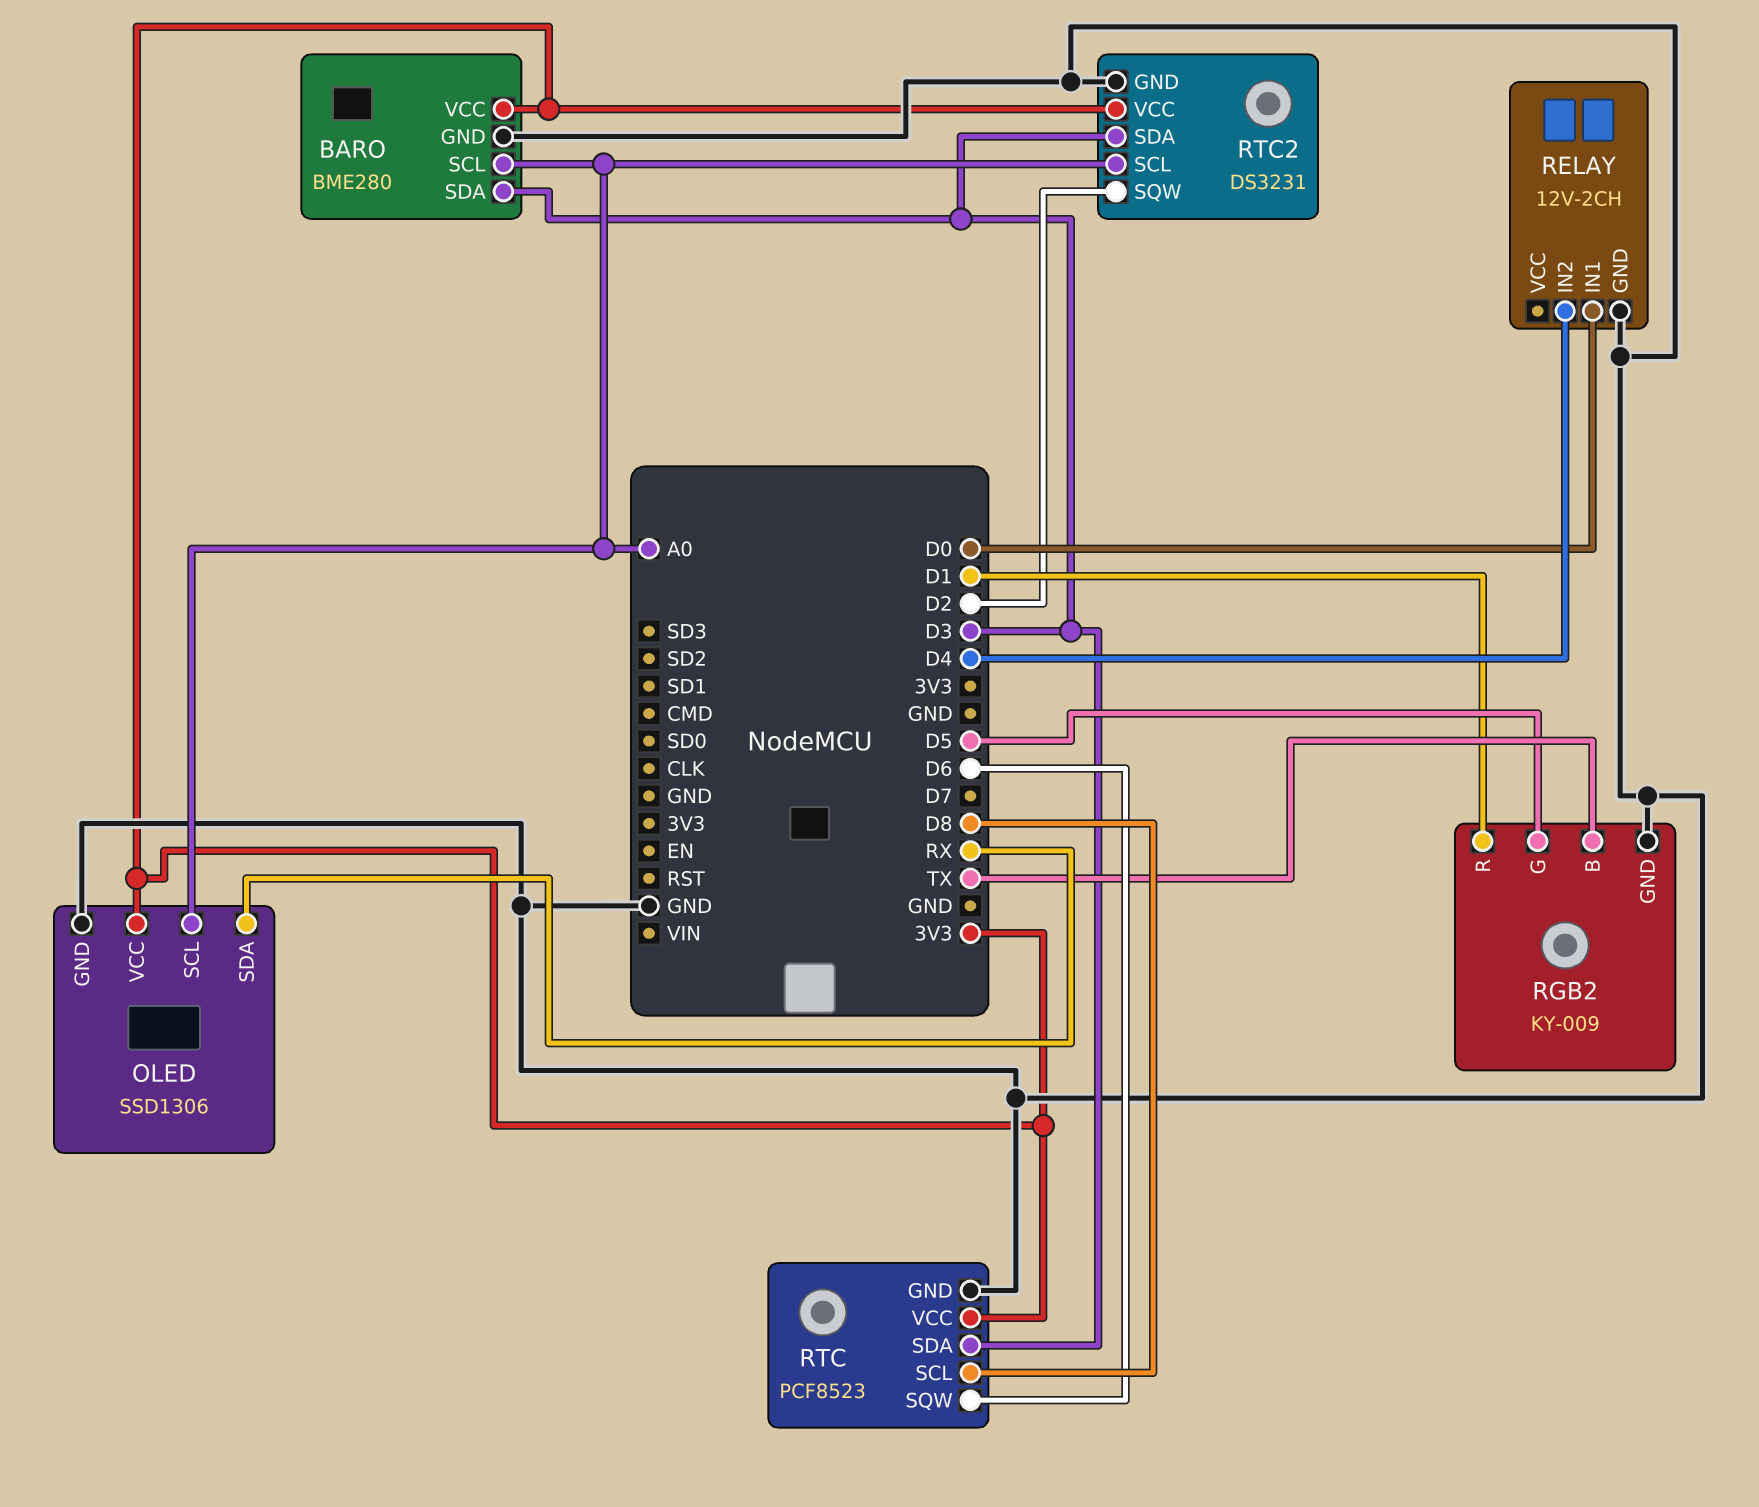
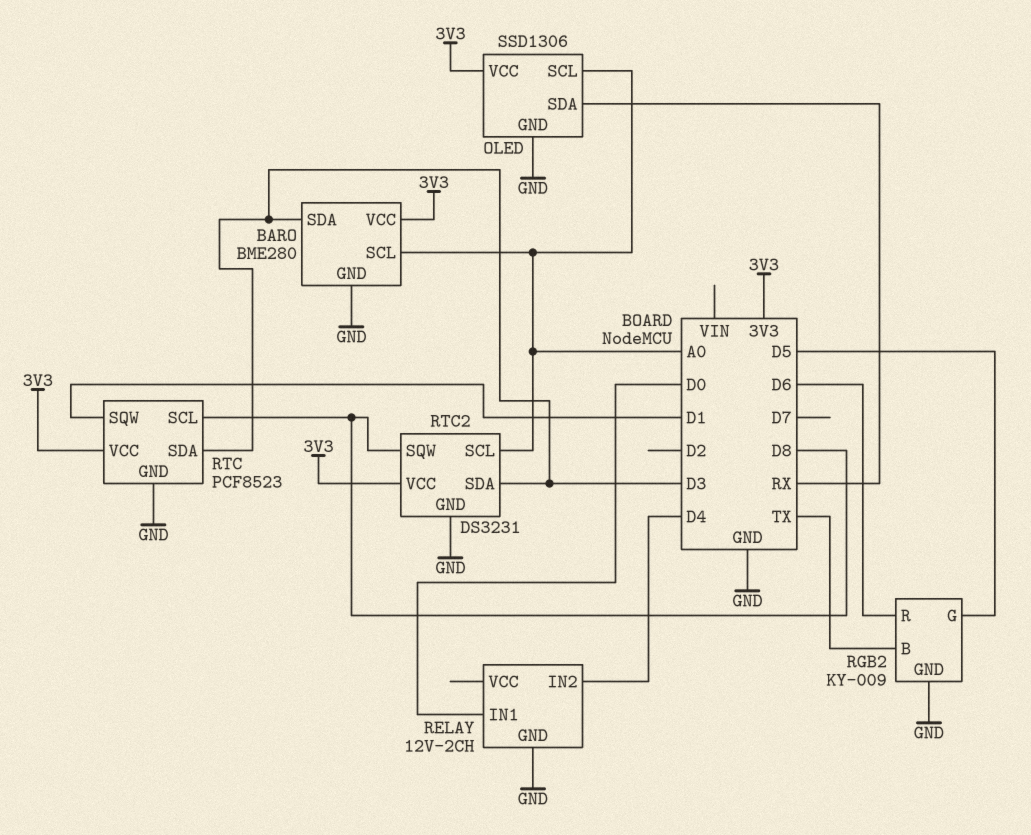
RGB2 pin R: D1 -> D6
RTC pin SQW: D6 -> D1
RTC2 pin SQW: D2 -> D8

